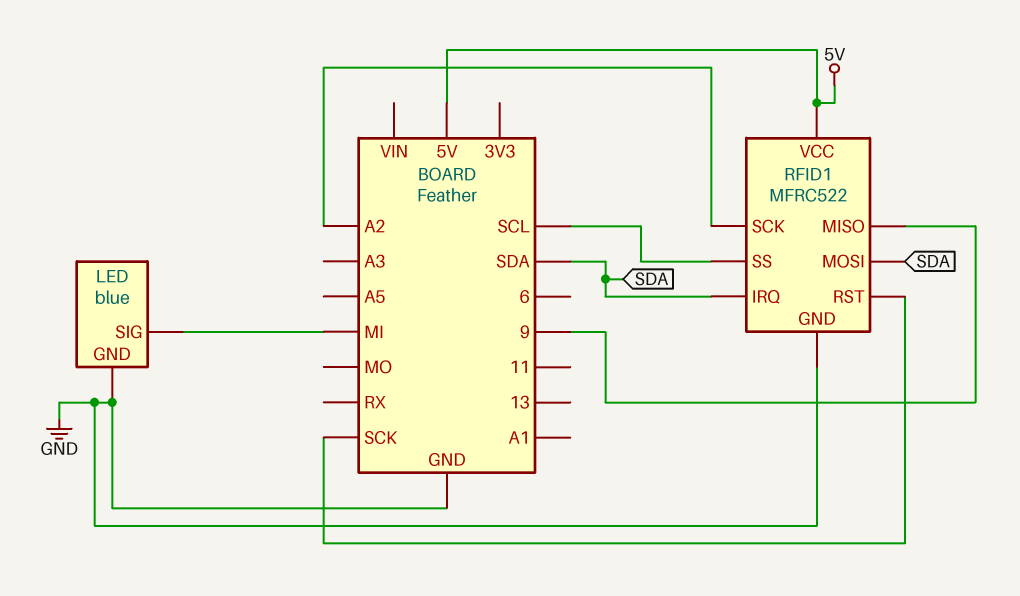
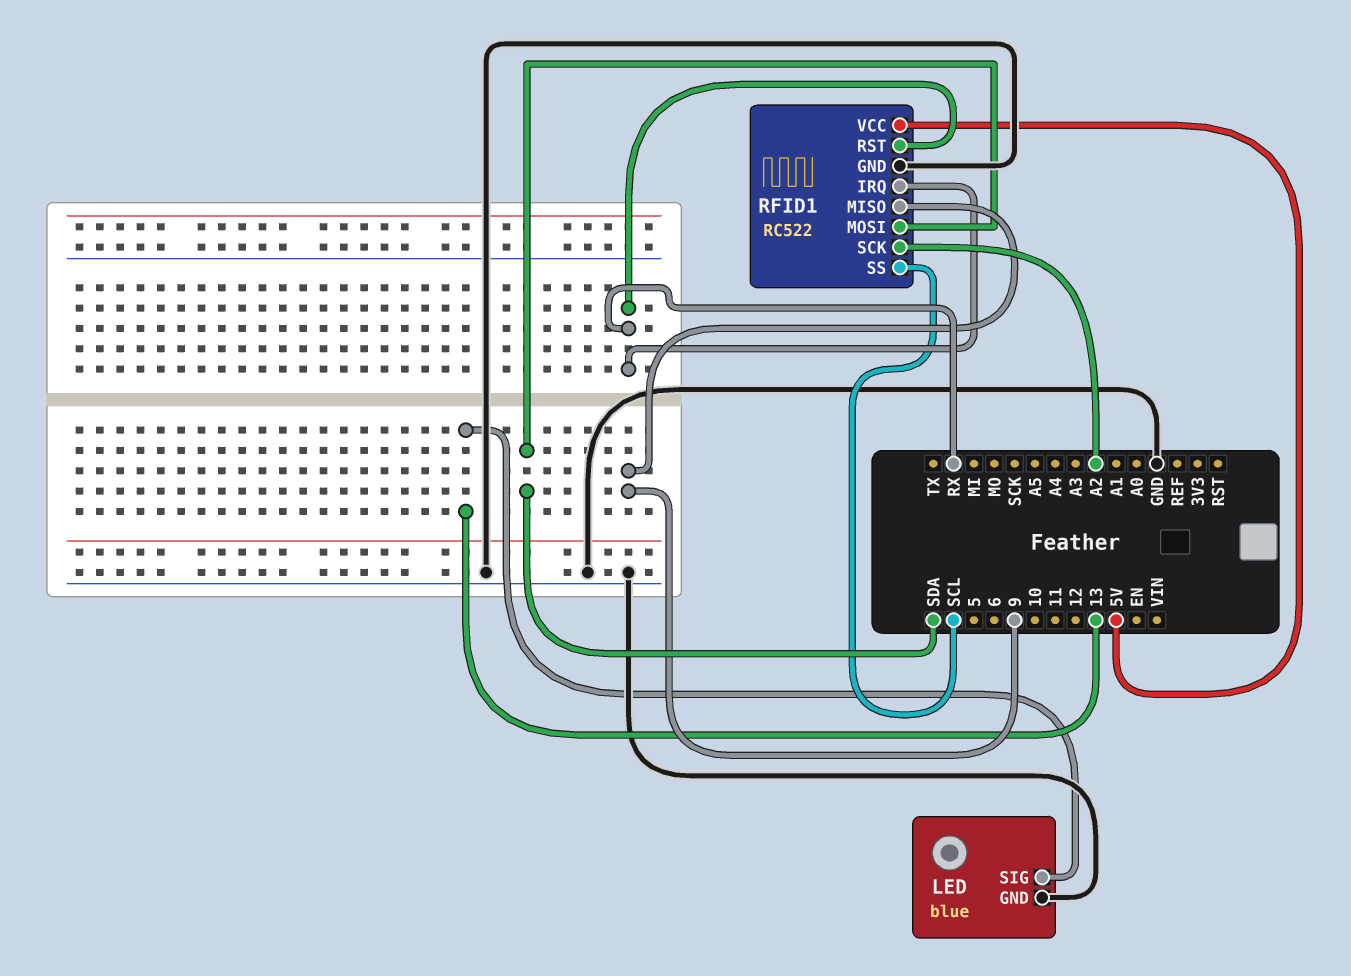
LED pin SIG: MI -> 13
RFID1: MFRC522 -> RC522
RFID1 pin IRQ: SDA -> RX
RFID1 pin RST: SCK -> RX

